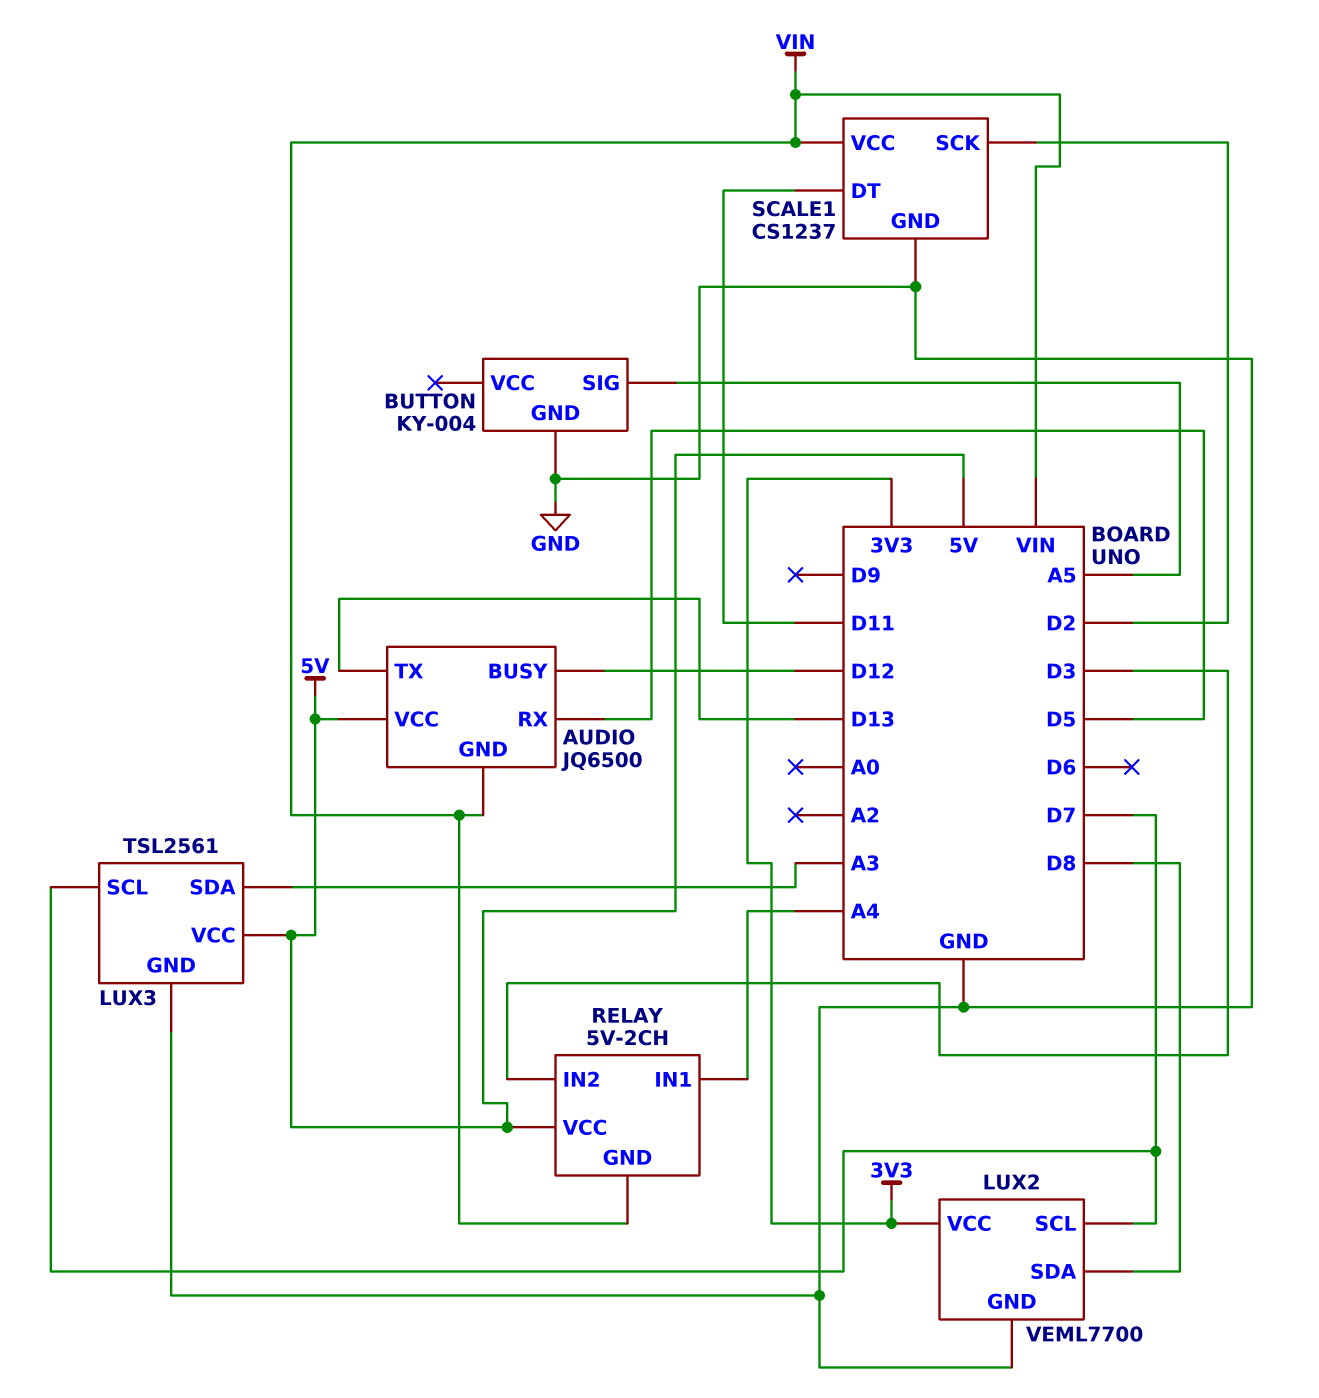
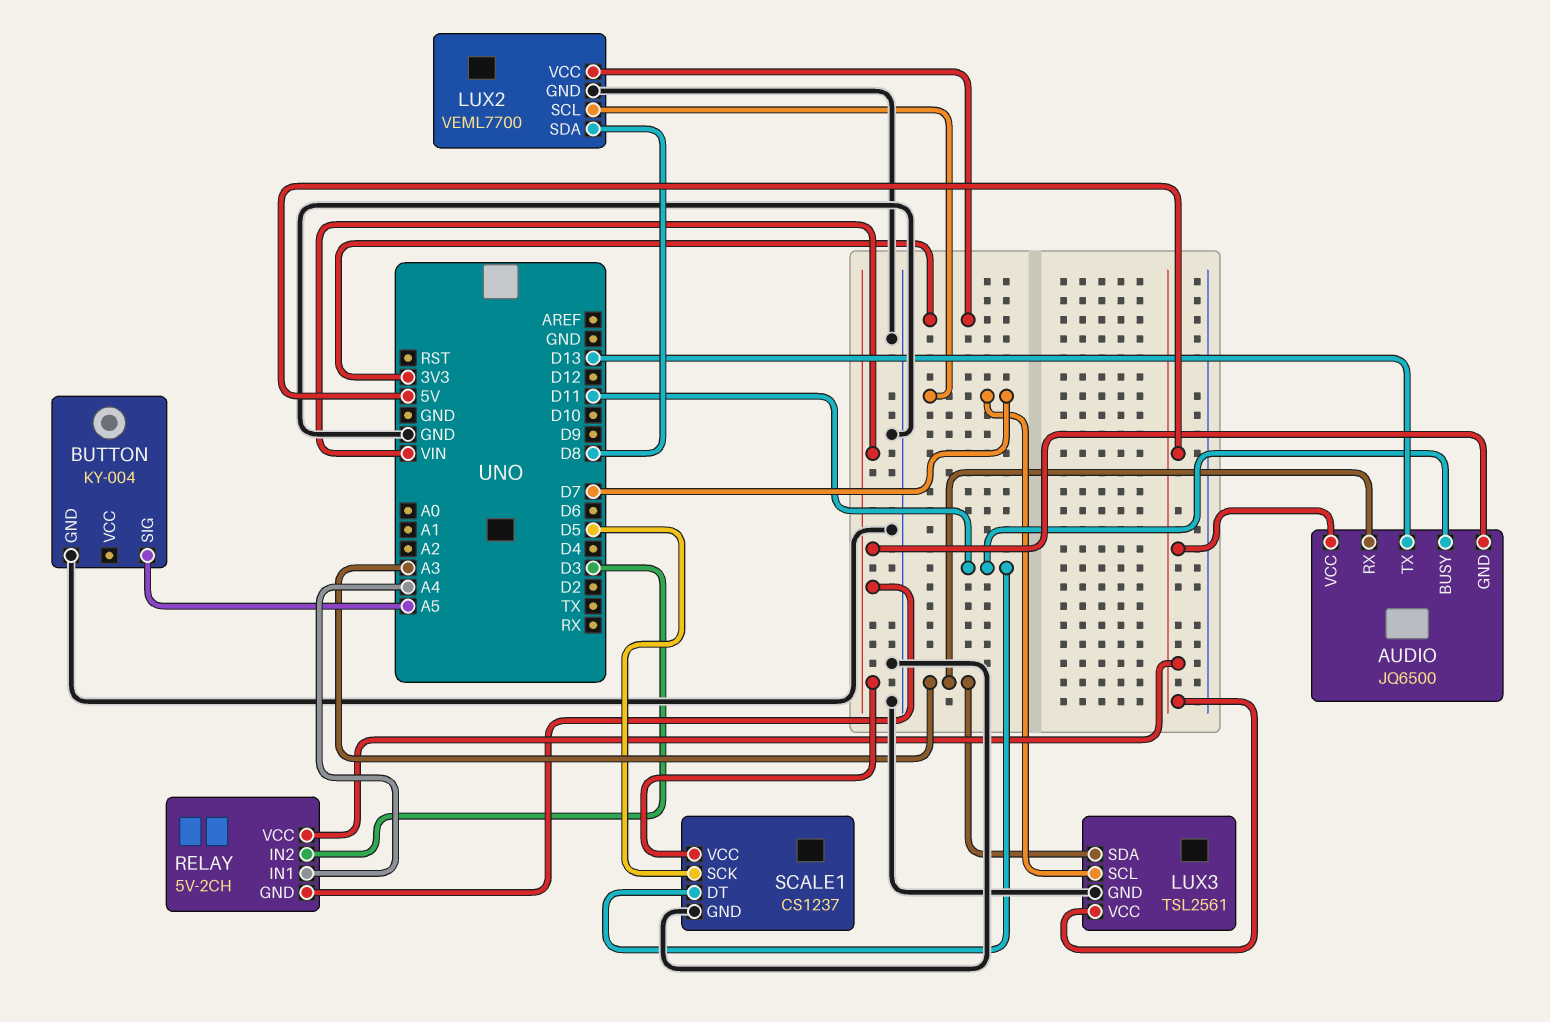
AUDIO pin BUSY: D12 -> D11
AUDIO pin RX: D5 -> A3
SCALE1 pin SCK: D2 -> D5

